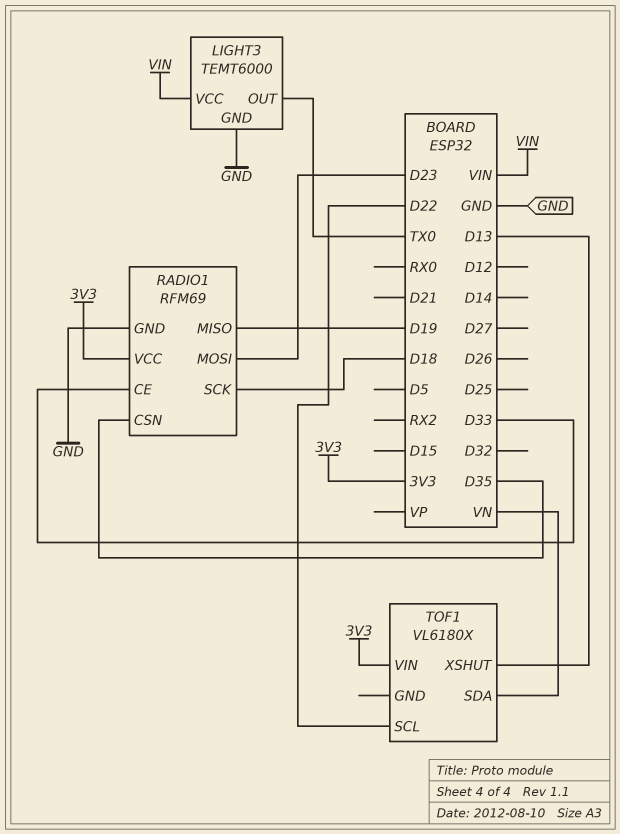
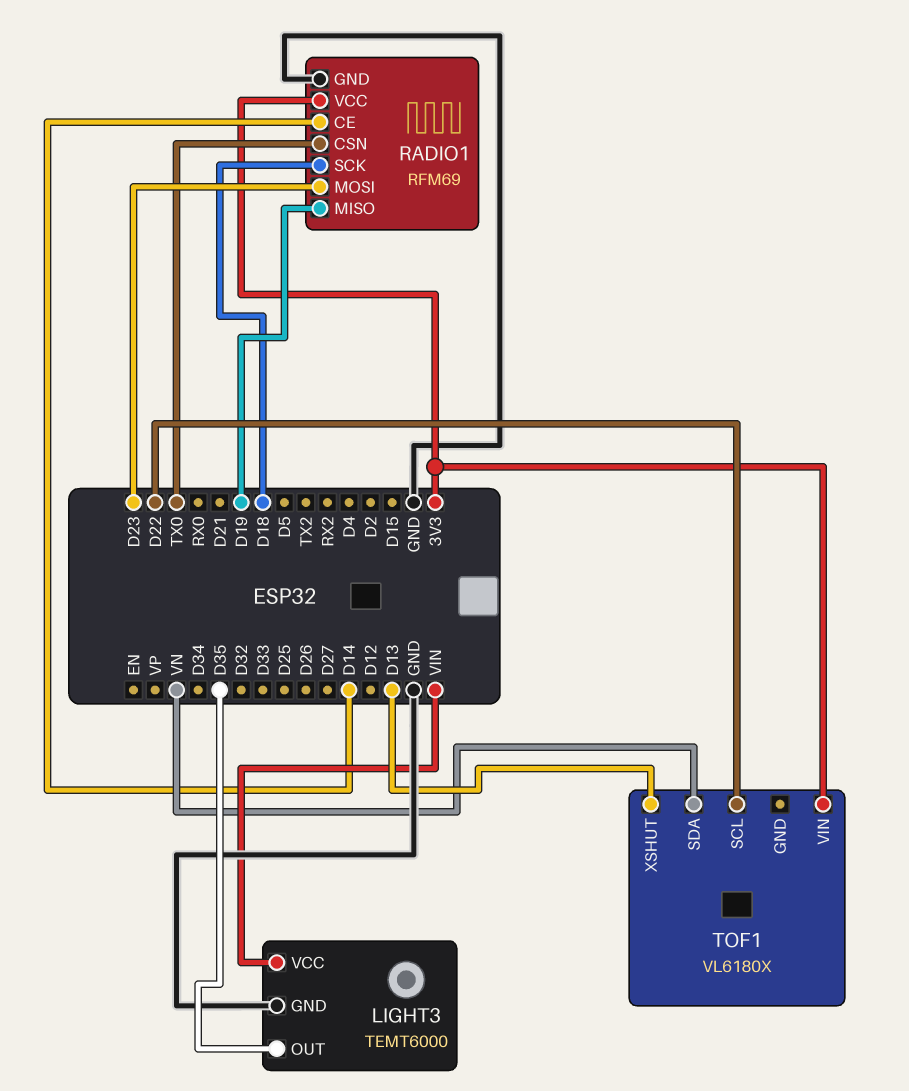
LIGHT3 pin OUT: TX0 -> D35
RADIO1 pin CE: D33 -> D14
RADIO1 pin CSN: D35 -> TX0

